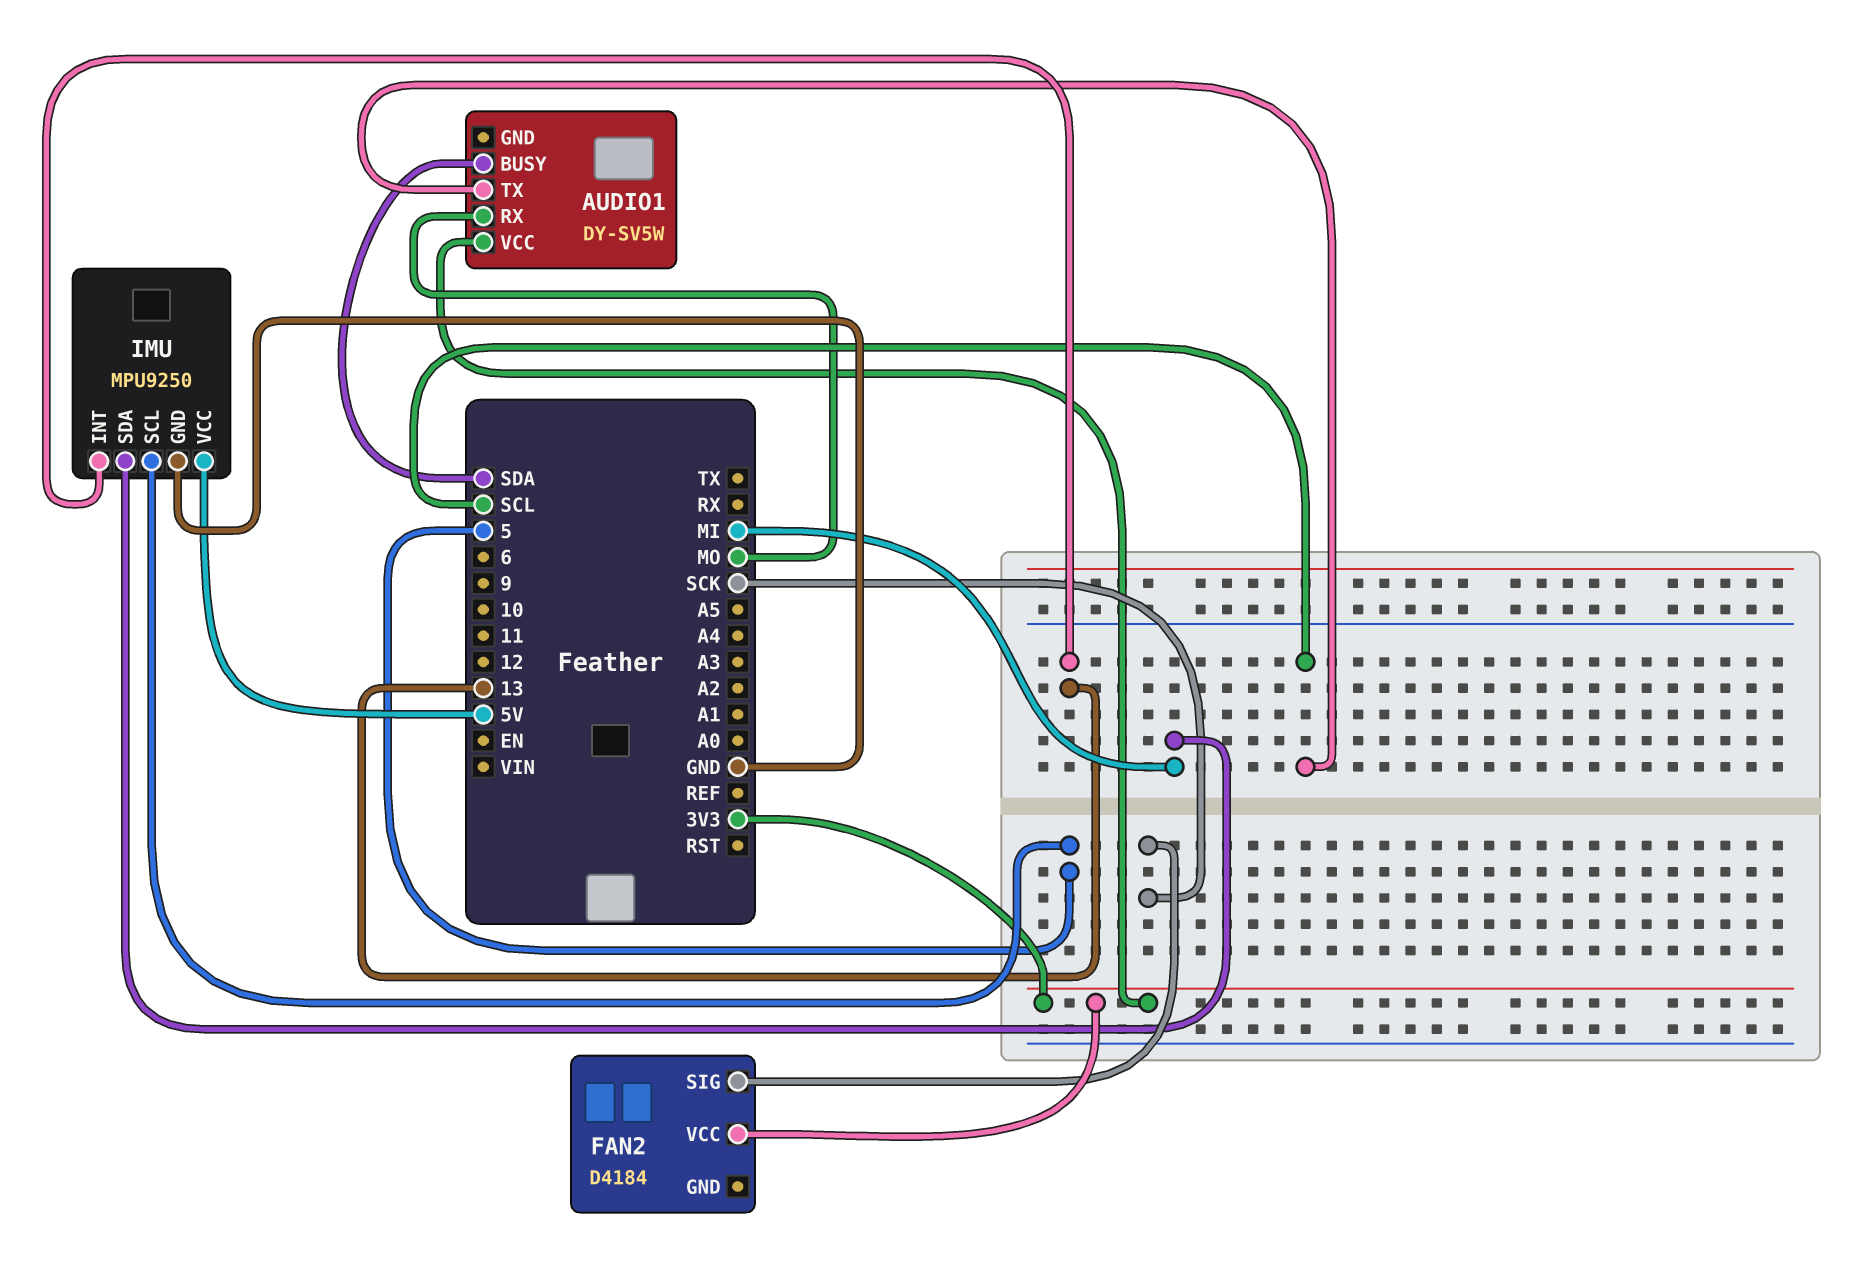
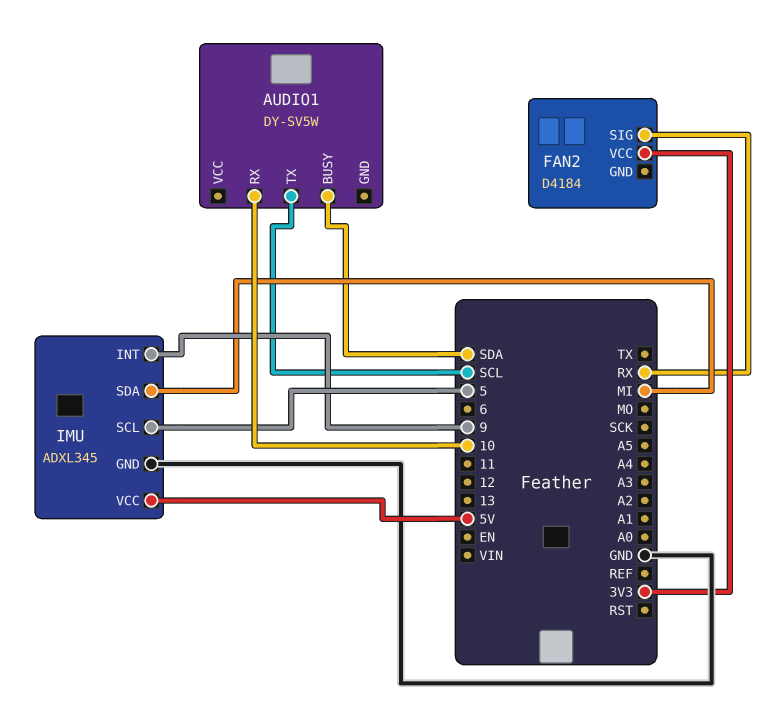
AUDIO1 pin RX: MO -> 10
AUDIO1 pin VCC: 3V3 -> none
FAN2 pin SIG: SCK -> RX
IMU: MPU9250 -> ADXL345
IMU pin INT: 13 -> 9

